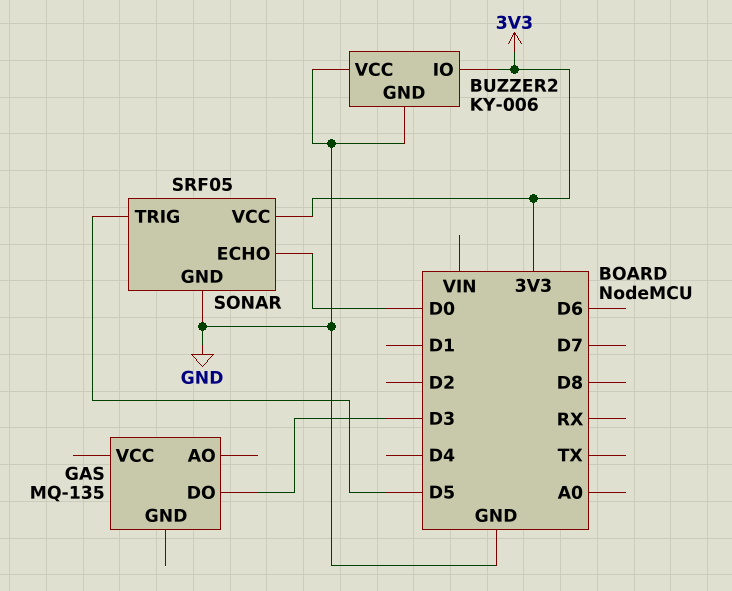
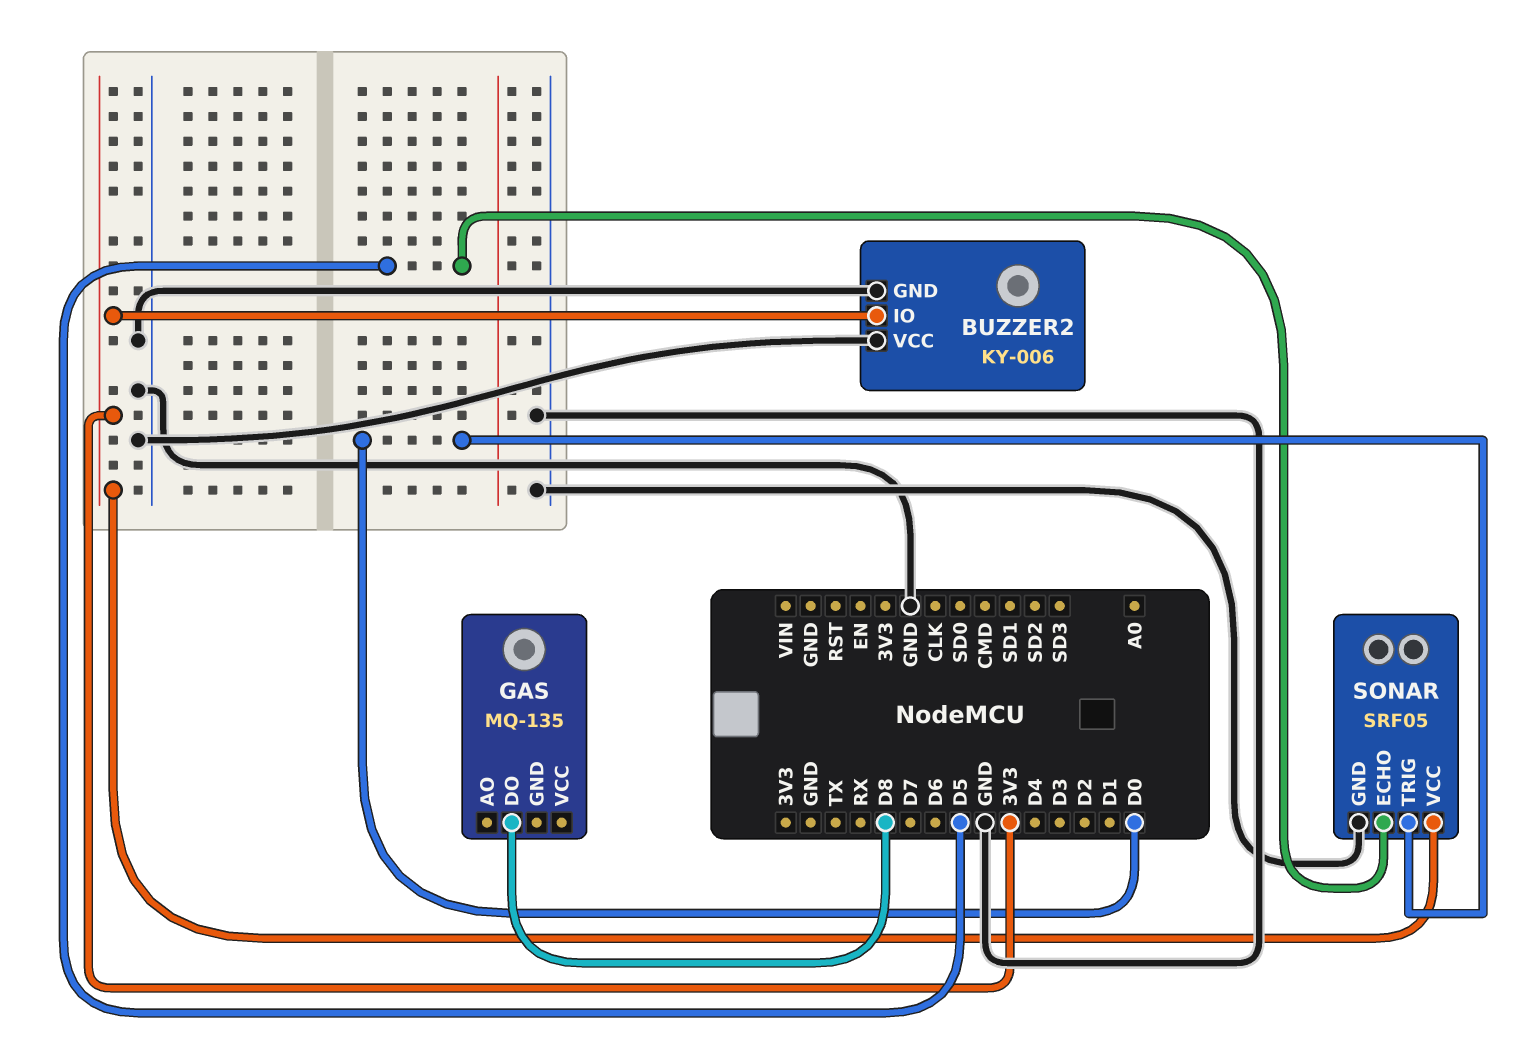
GAS pin DO: D3 -> D8
SONAR pin ECHO: D0 -> D5
SONAR pin TRIG: D5 -> D0

